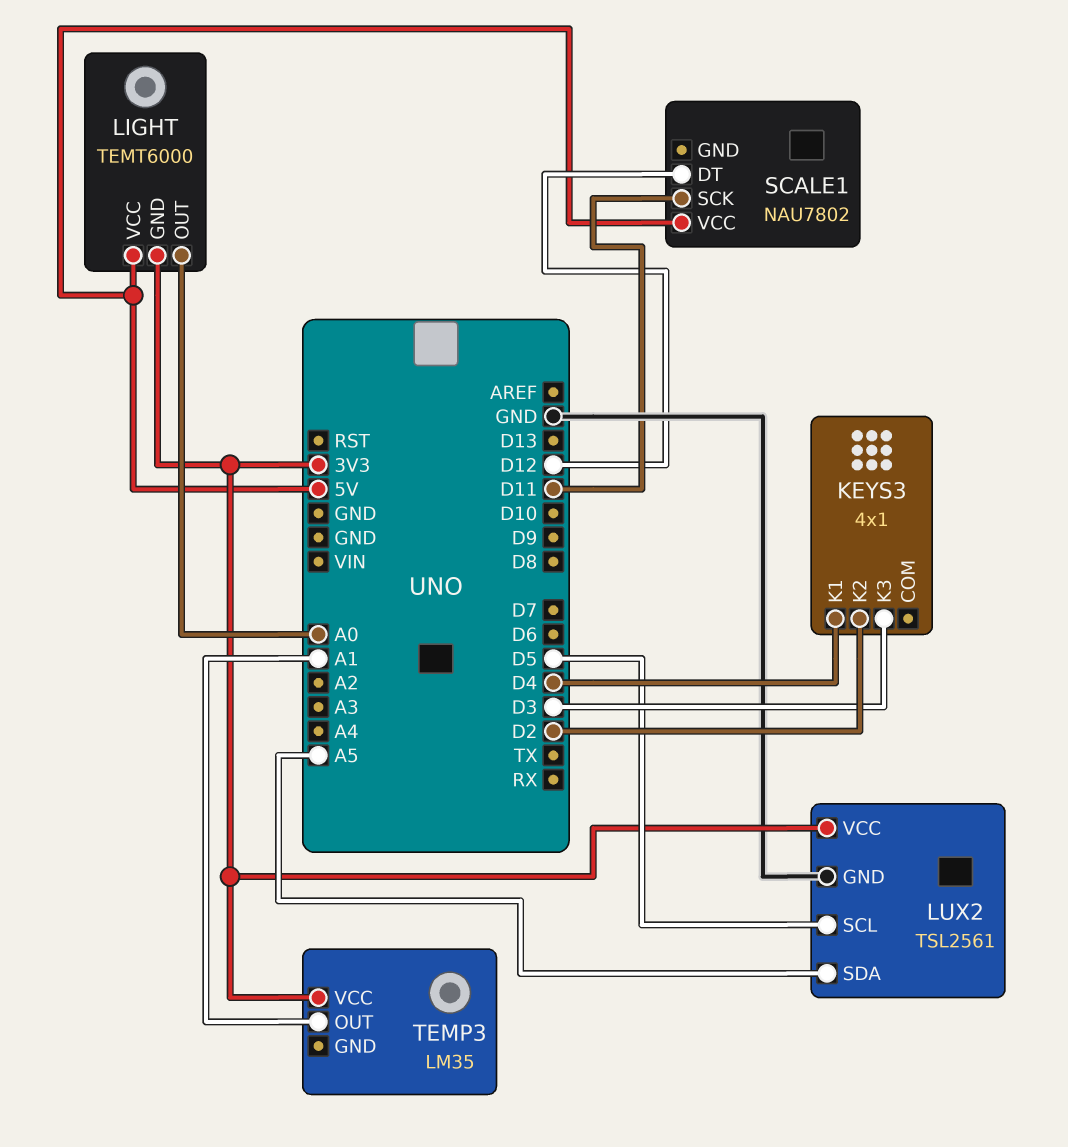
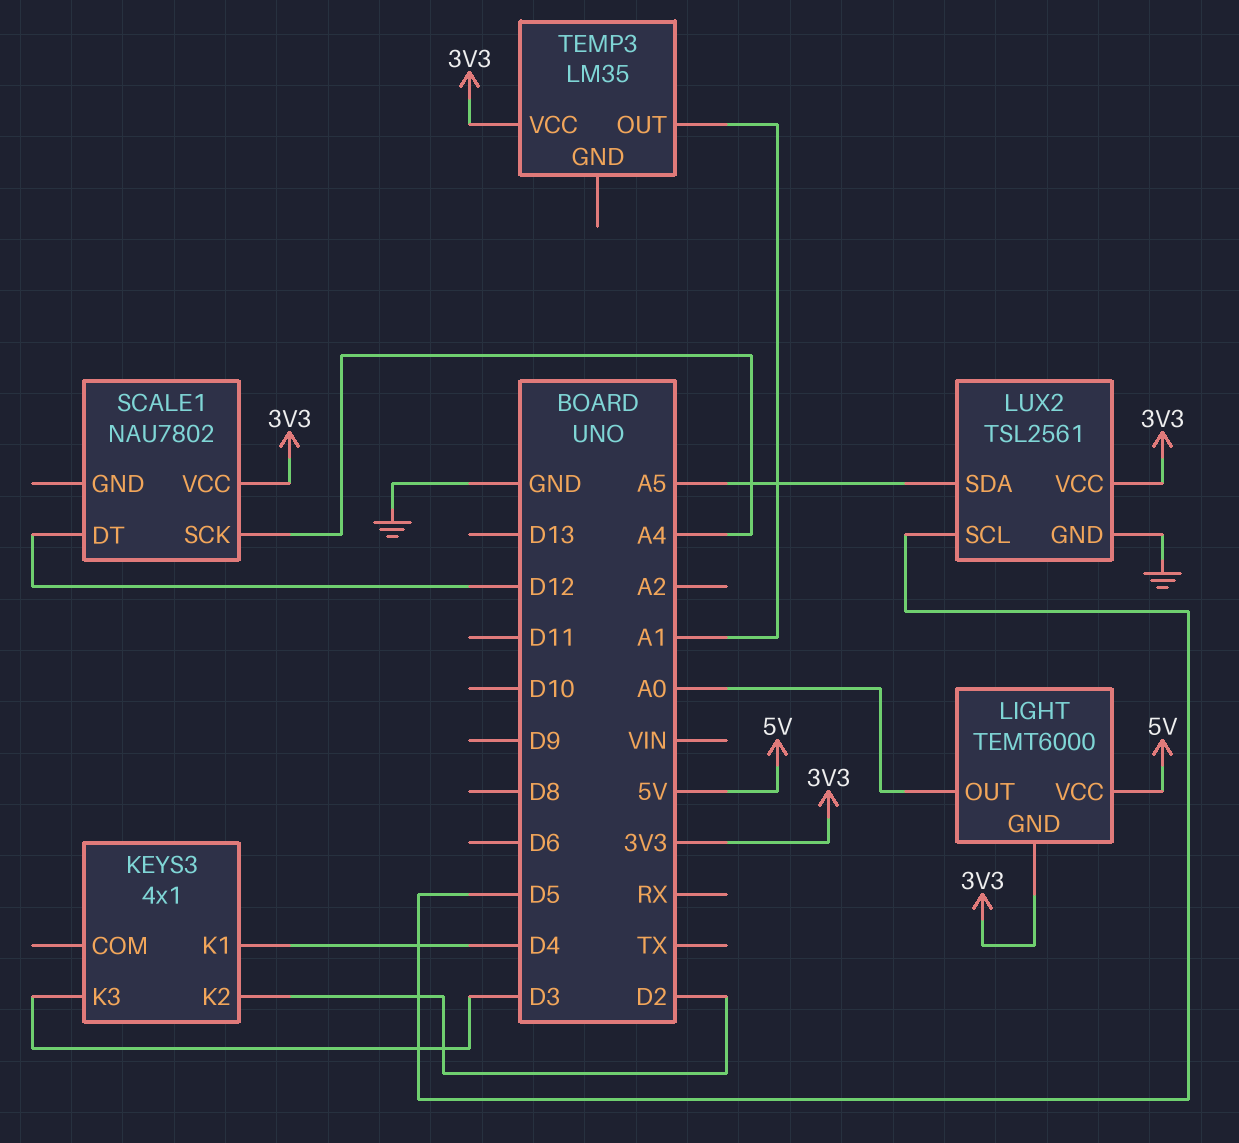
SCALE1 pin SCK: D11 -> A4
SCALE1 pin VCC: 5V -> 3V3

